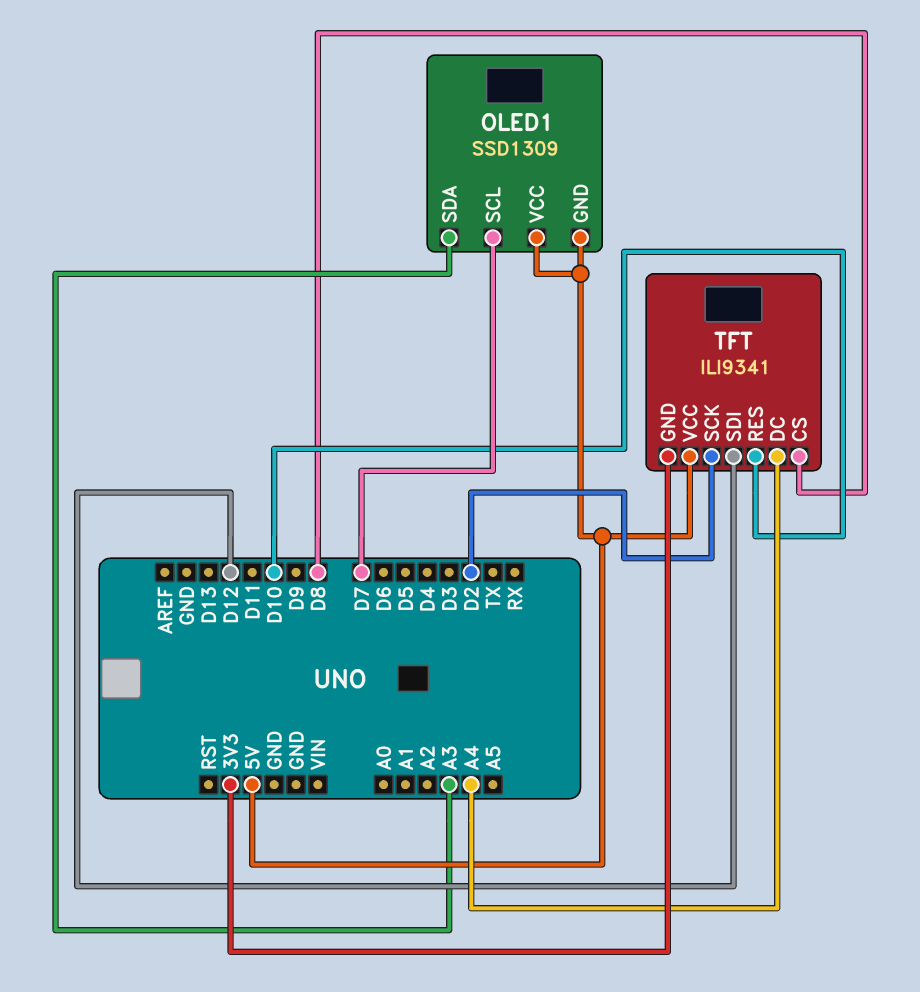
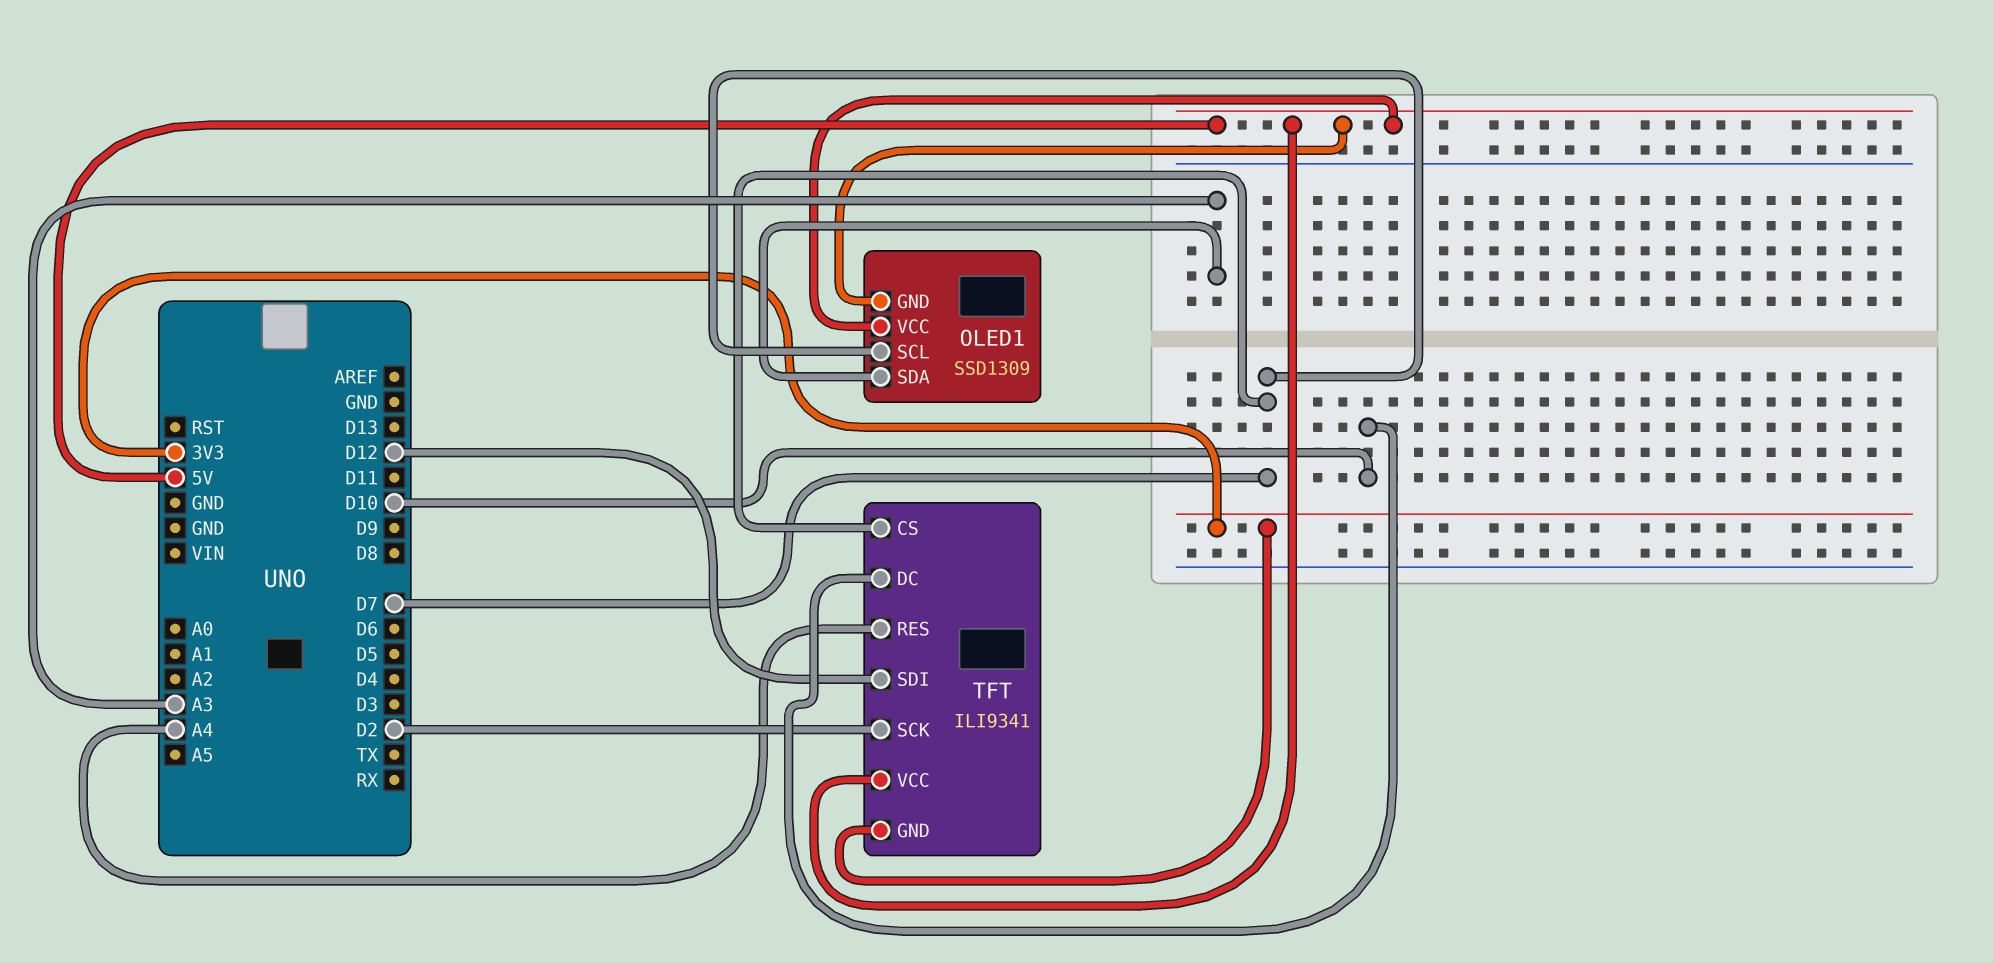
TFT pin CS: D8 -> D7
TFT pin DC: A4 -> D10
TFT pin RES: D10 -> A4

